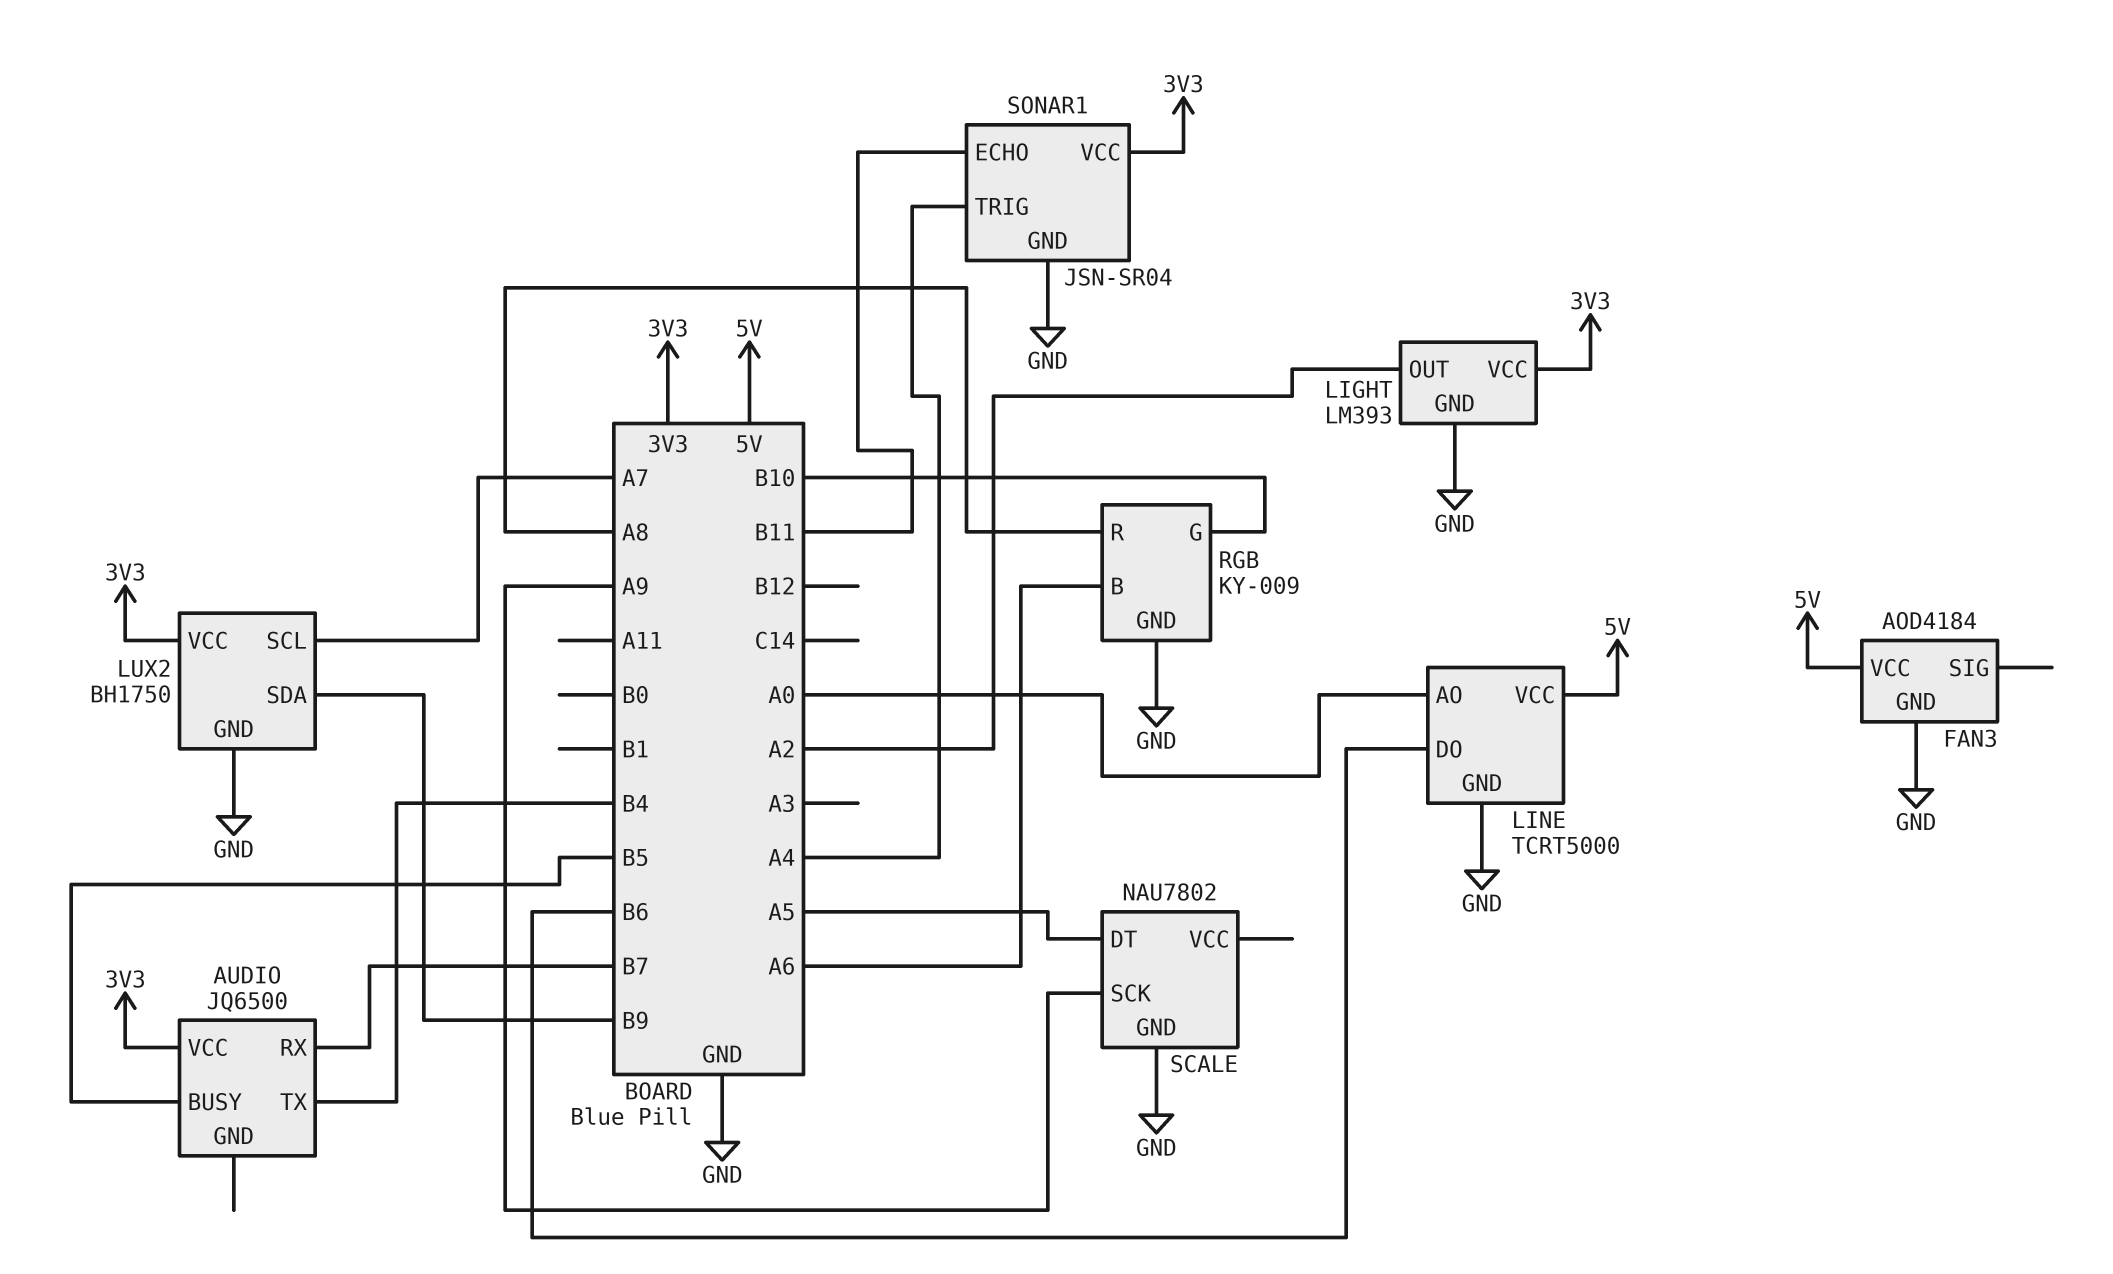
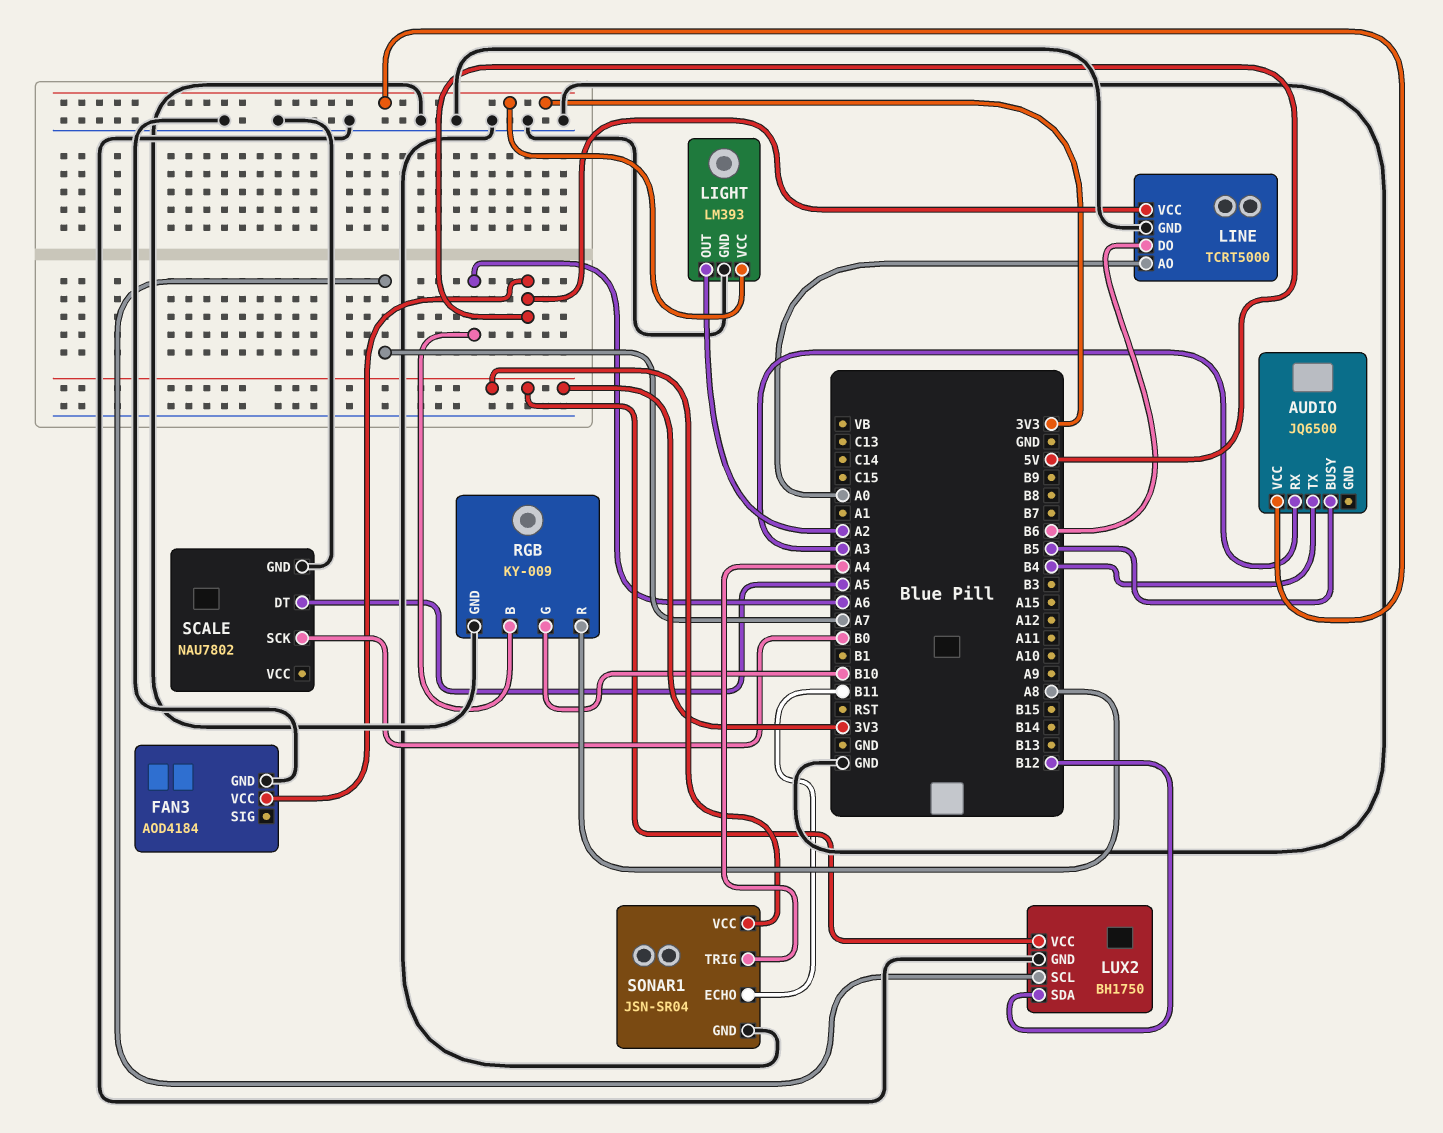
AUDIO pin RX: B7 -> A3
LUX2 pin SDA: B9 -> B12
SCALE pin SCK: A9 -> B0

